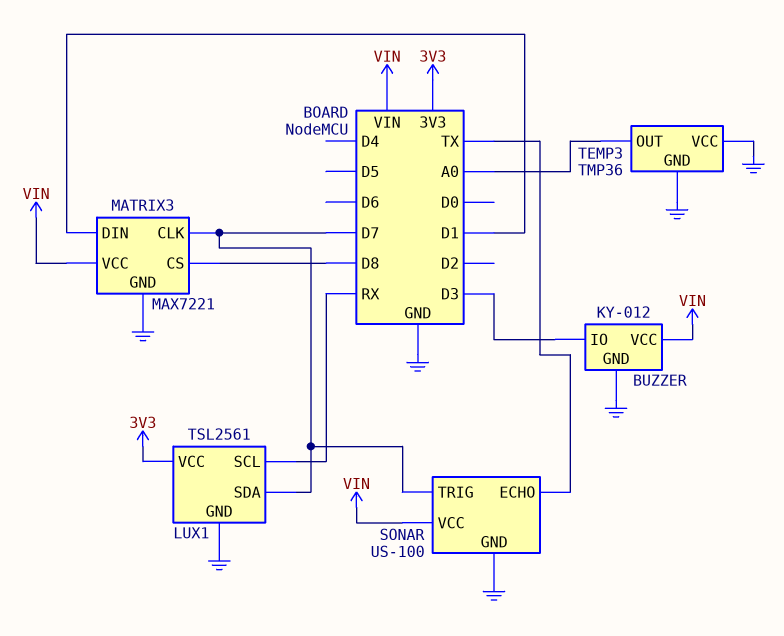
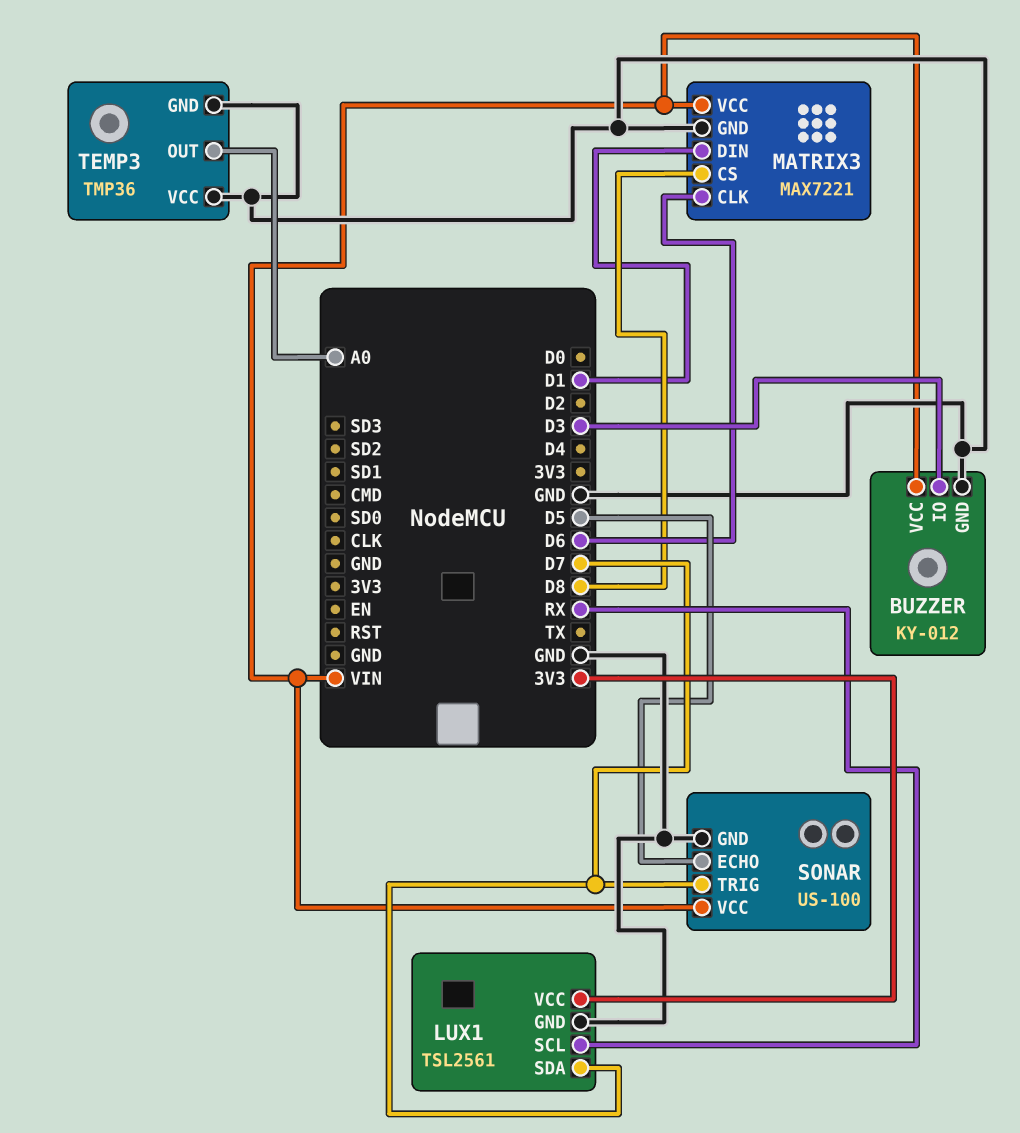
MATRIX3 pin CLK: D7 -> D6
SONAR pin ECHO: TX -> D5

